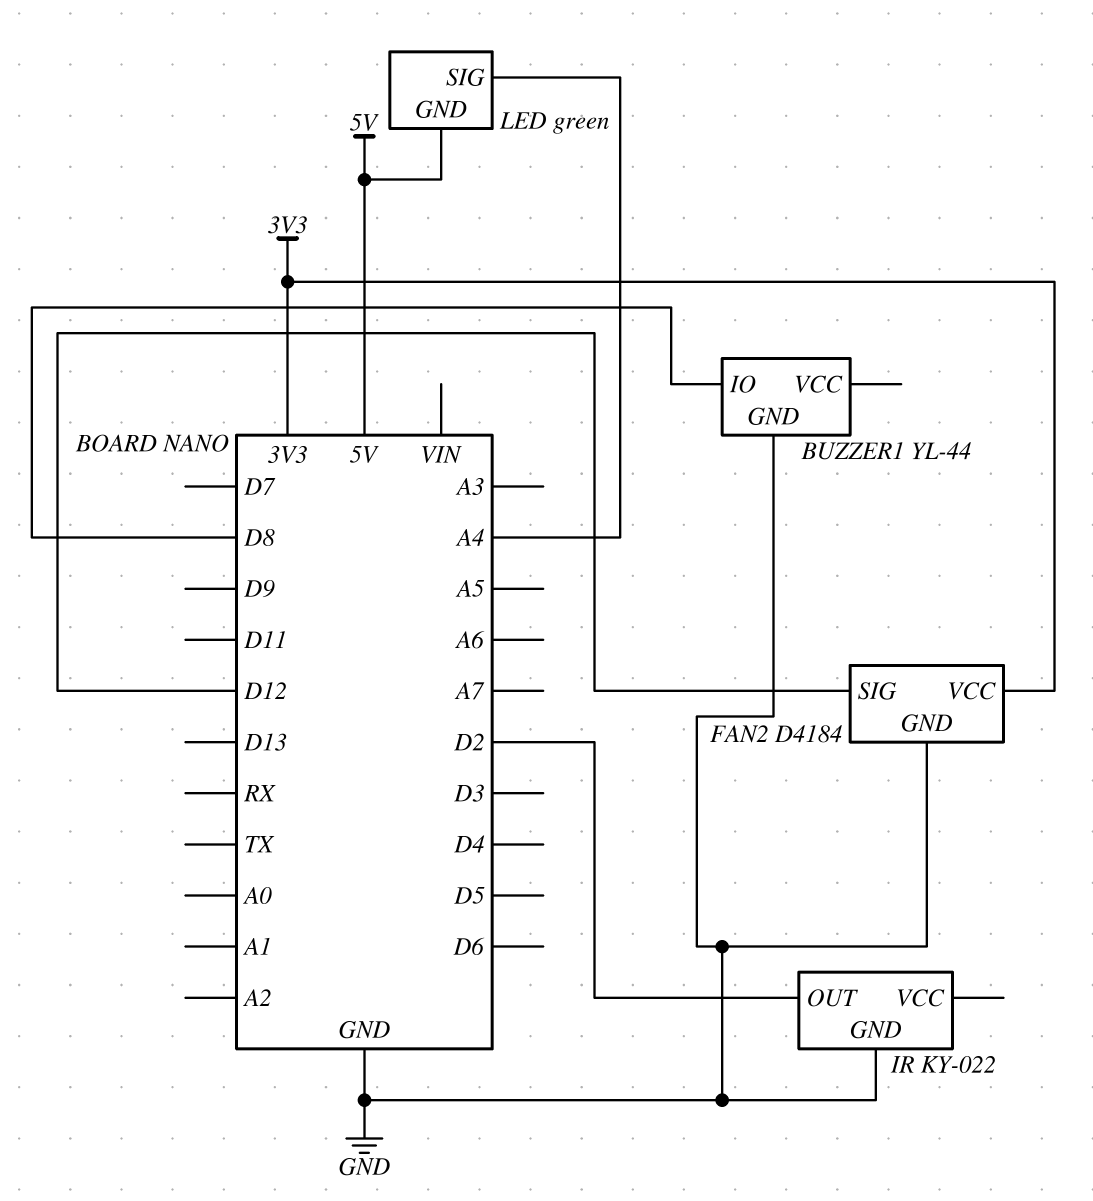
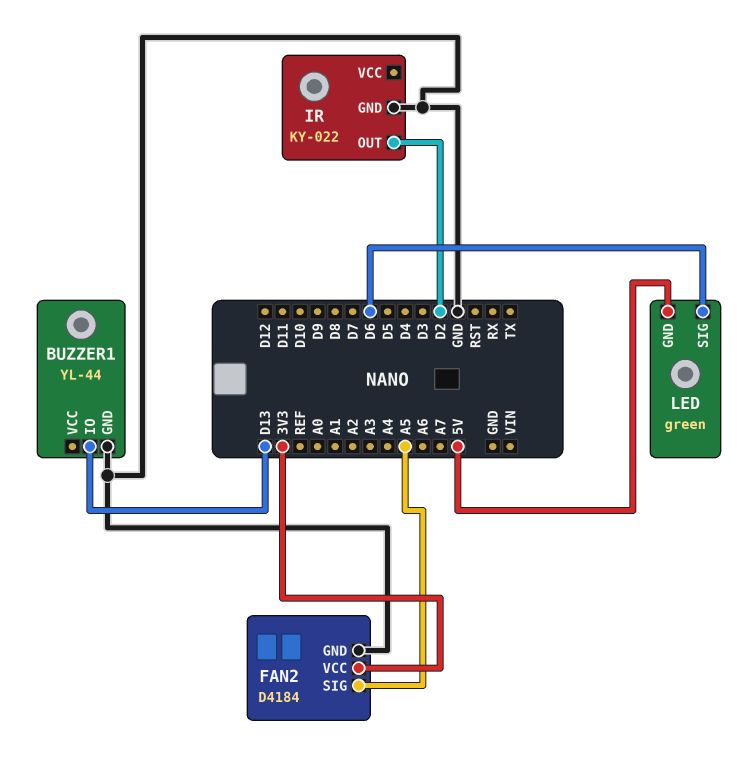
BUZZER1 pin IO: D8 -> D13
FAN2 pin SIG: D12 -> A5
LED pin SIG: A4 -> D6

